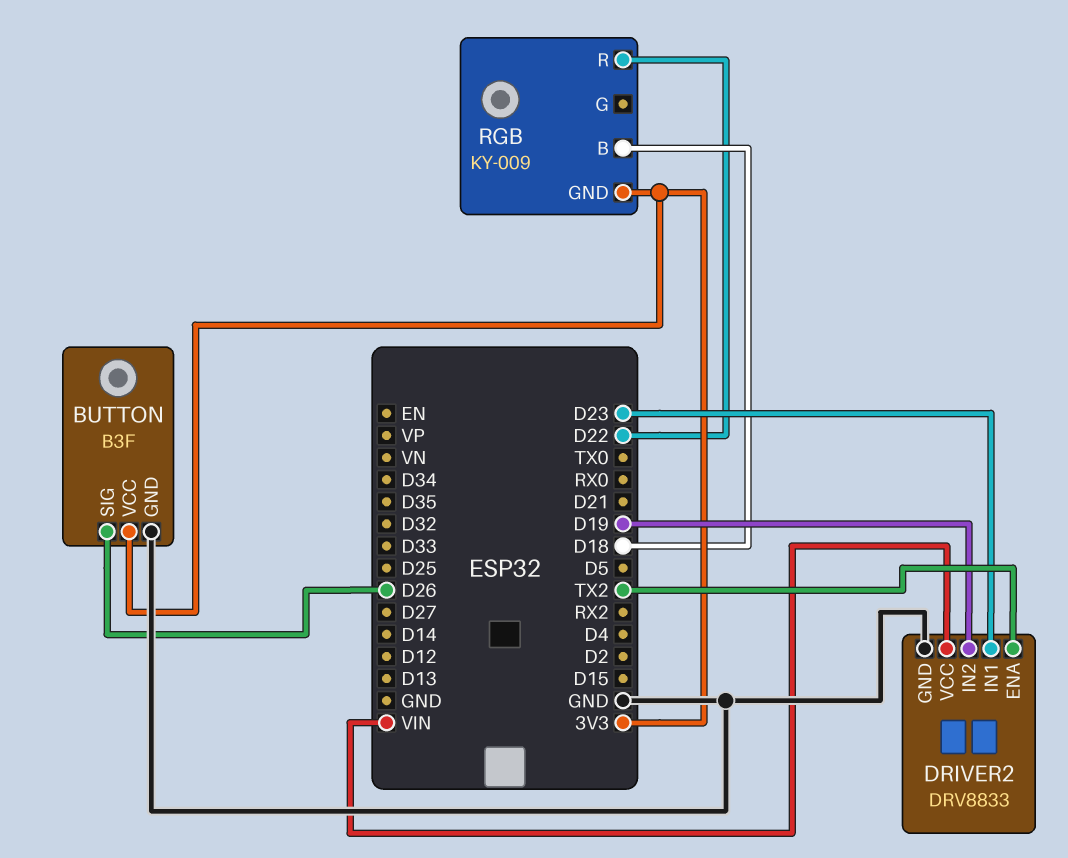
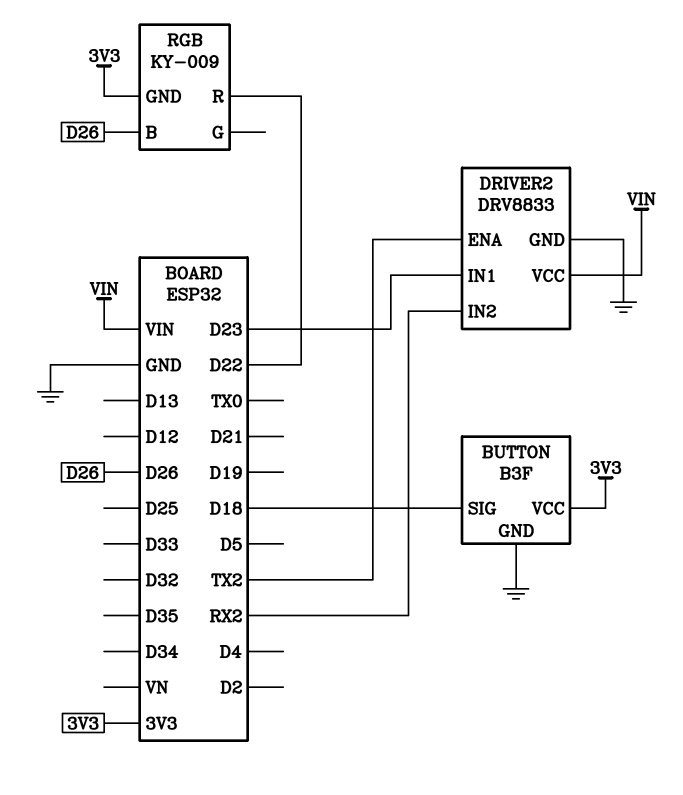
BUTTON pin SIG: D26 -> D18
DRIVER2 pin IN2: D19 -> RX2
RGB pin B: D18 -> D26

